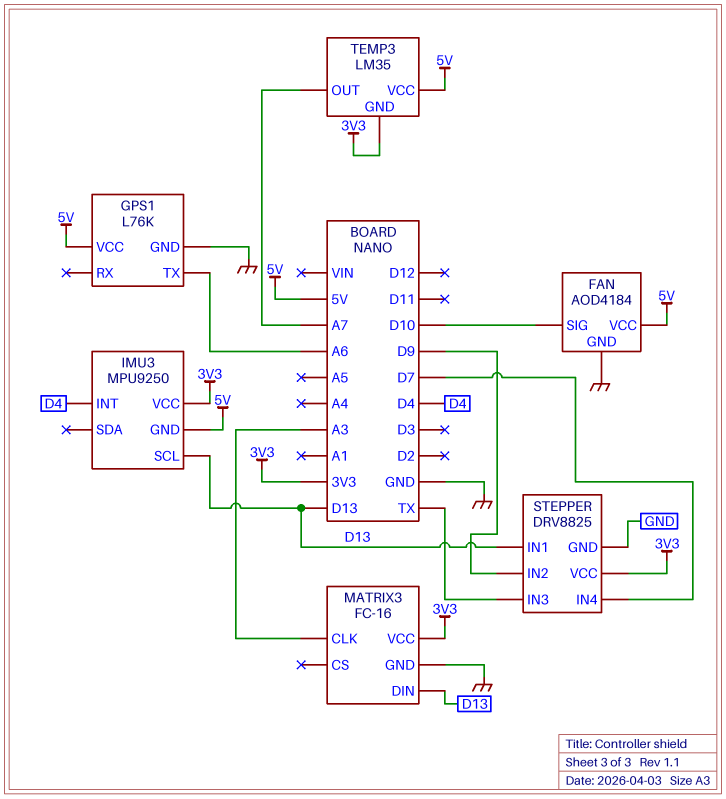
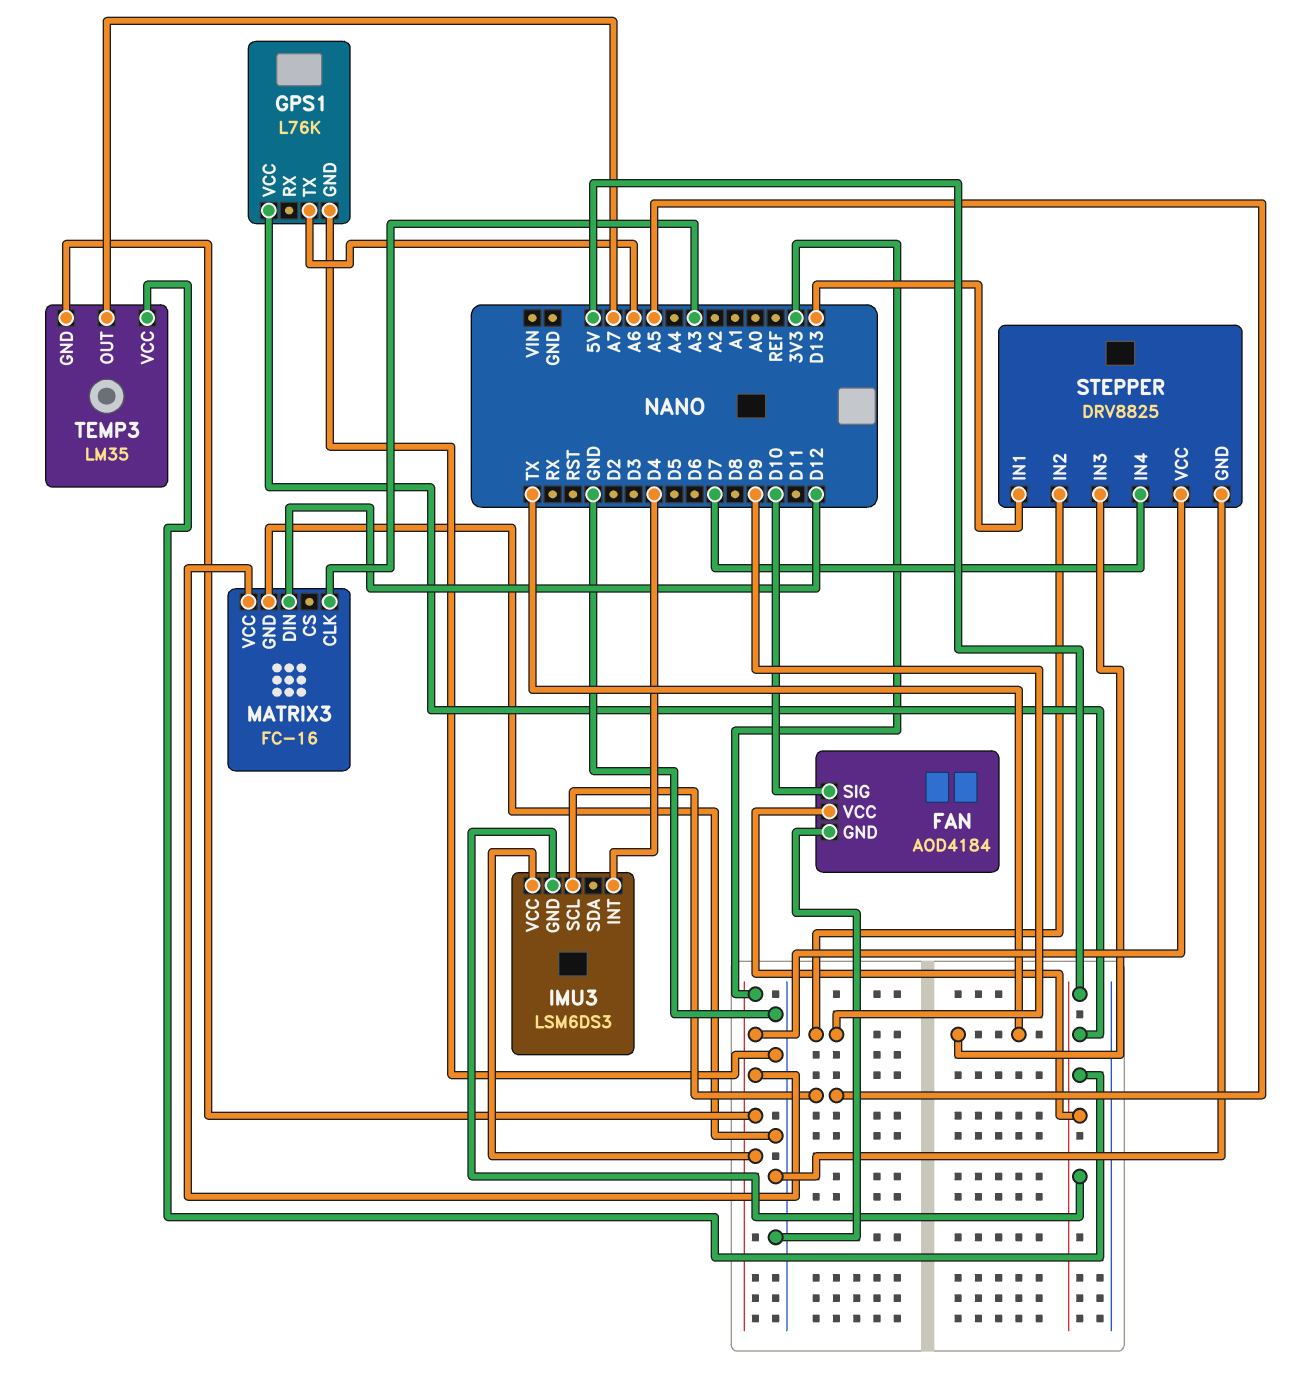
IMU3: MPU9250 -> LSM6DS3
IMU3 pin SCL: D13 -> A5
MATRIX3 pin DIN: D13 -> D12

